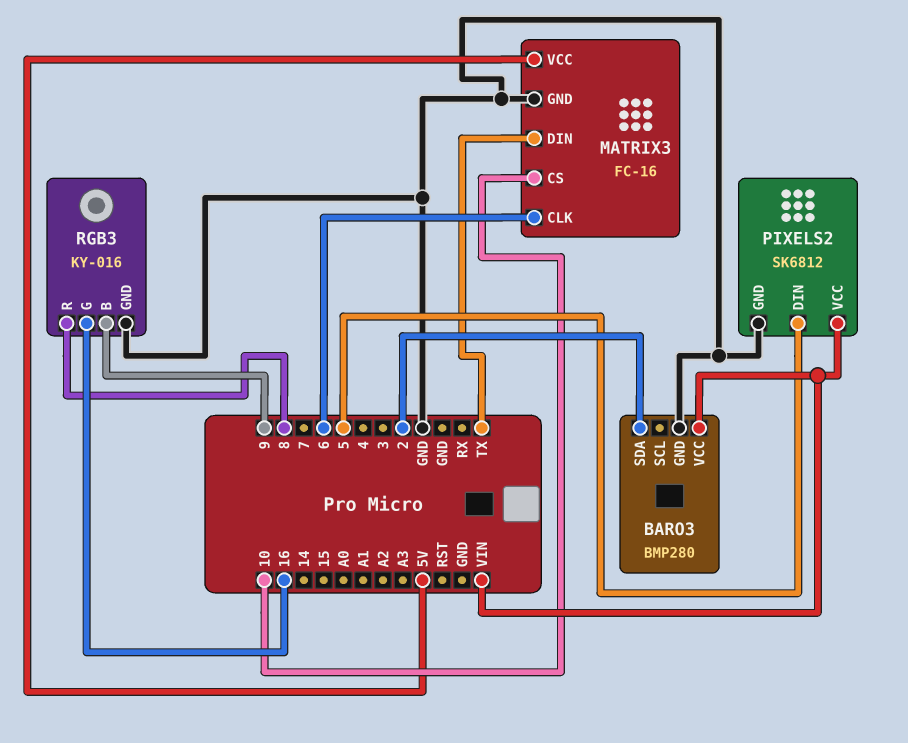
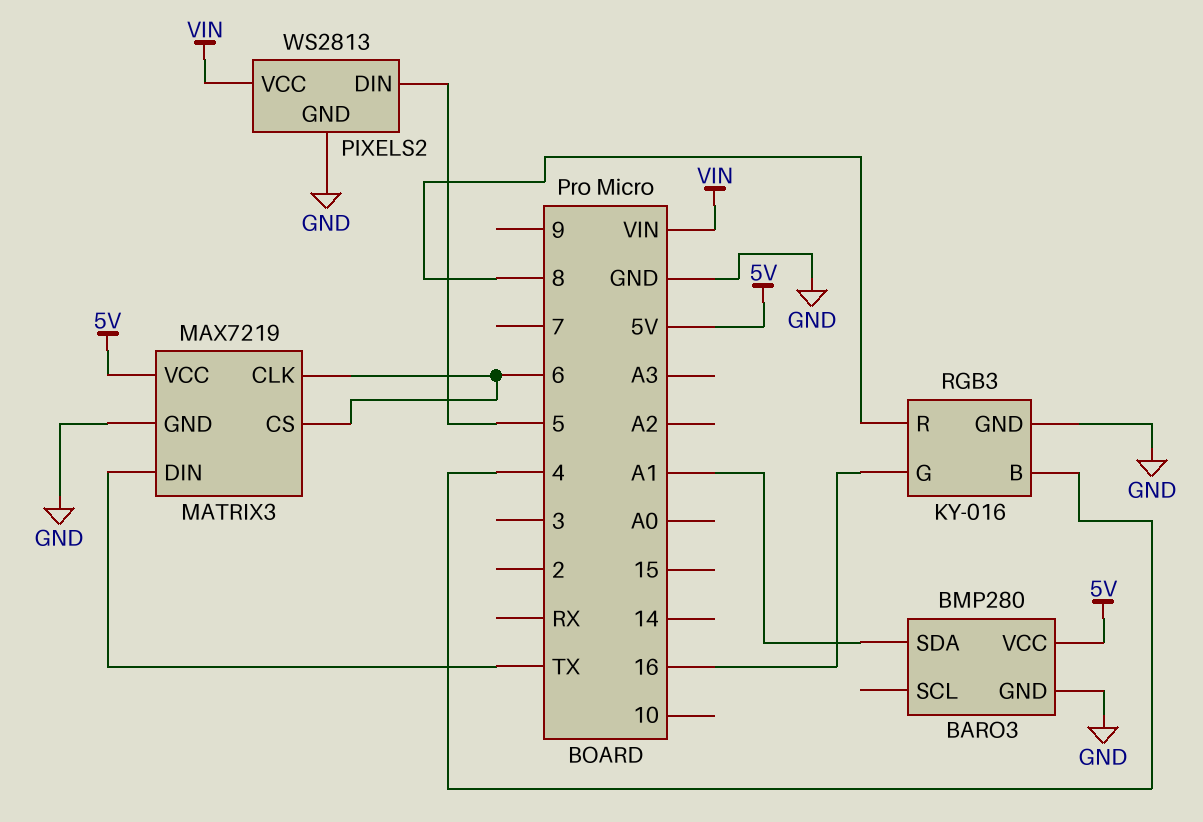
BARO3 pin SDA: 2 -> A1
BARO3 pin VCC: VIN -> 5V
MATRIX3: FC-16 -> MAX7219
MATRIX3 pin CS: 10 -> 6
PIXELS2: SK6812 -> WS2813
RGB3 pin B: 9 -> 4

